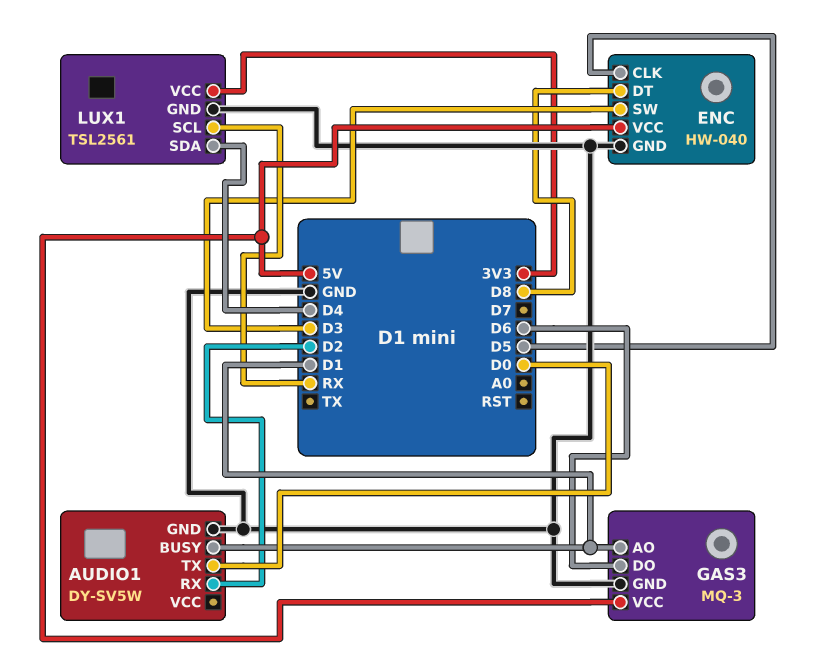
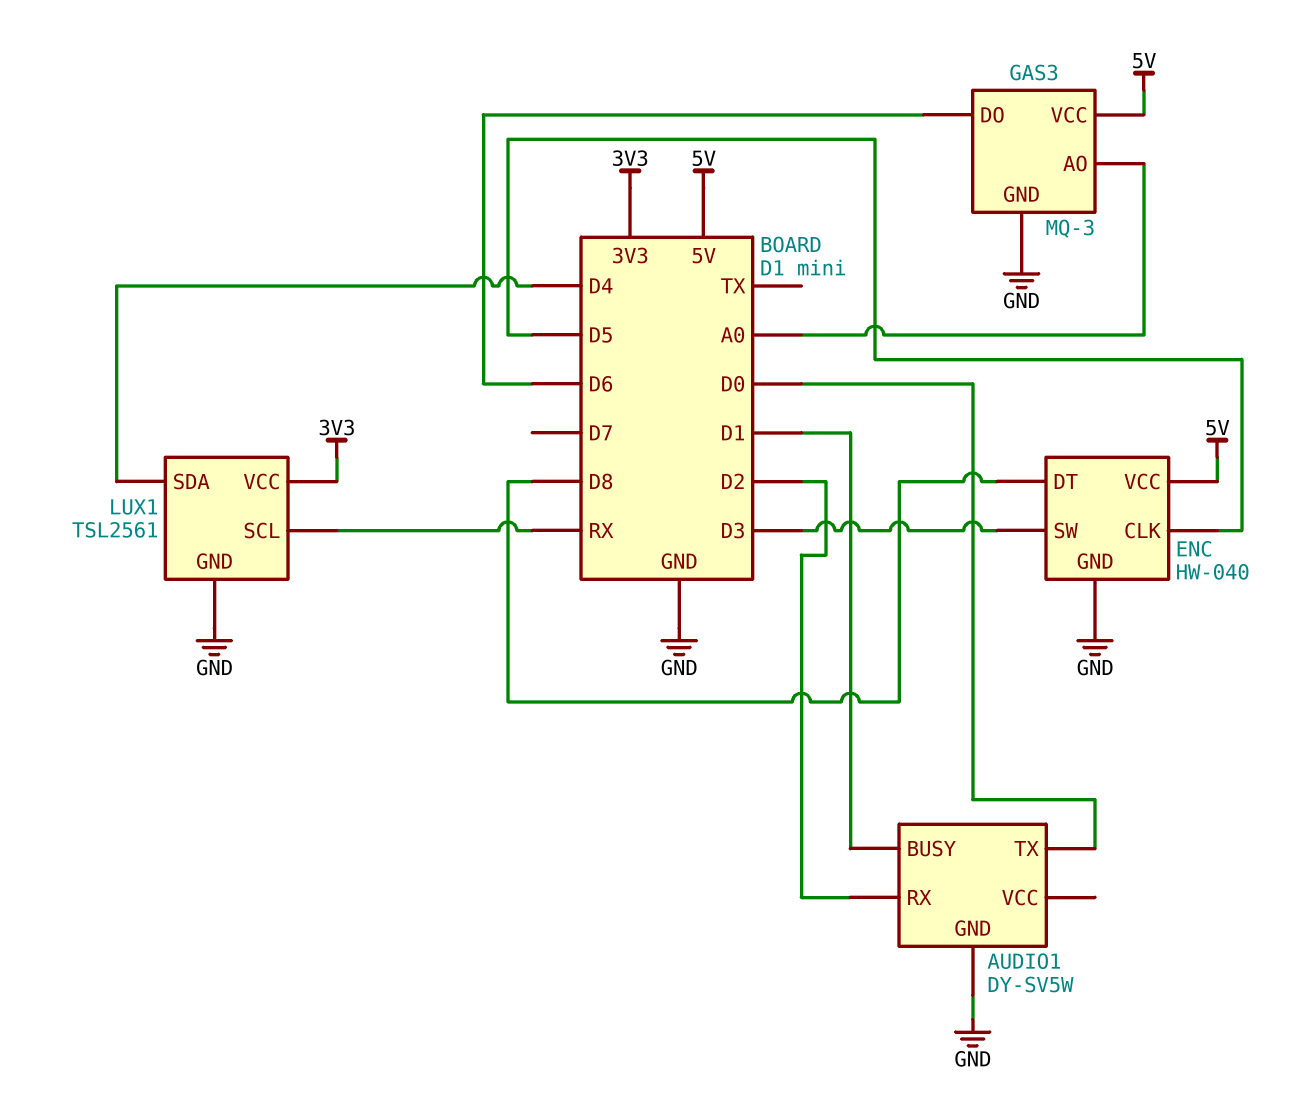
GAS3 pin AO: D1 -> A0

